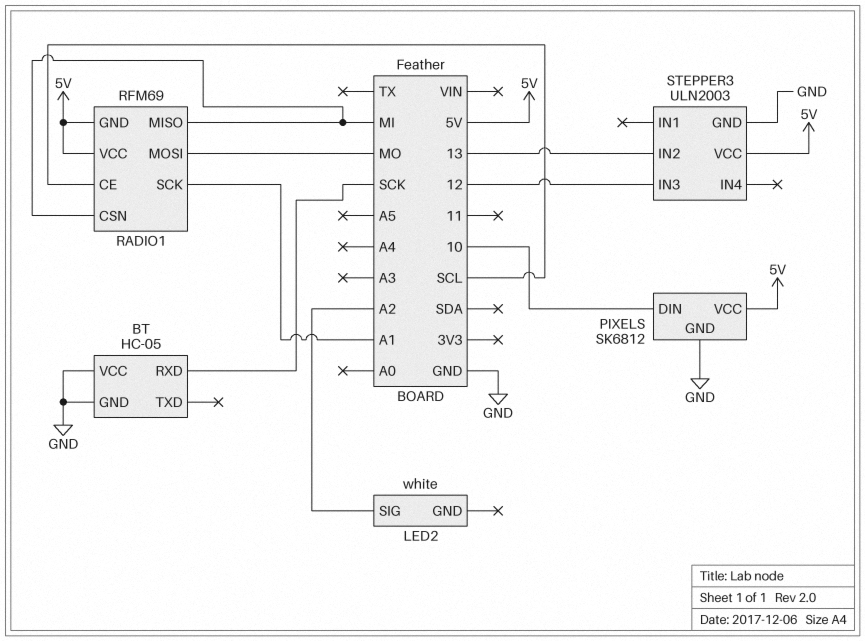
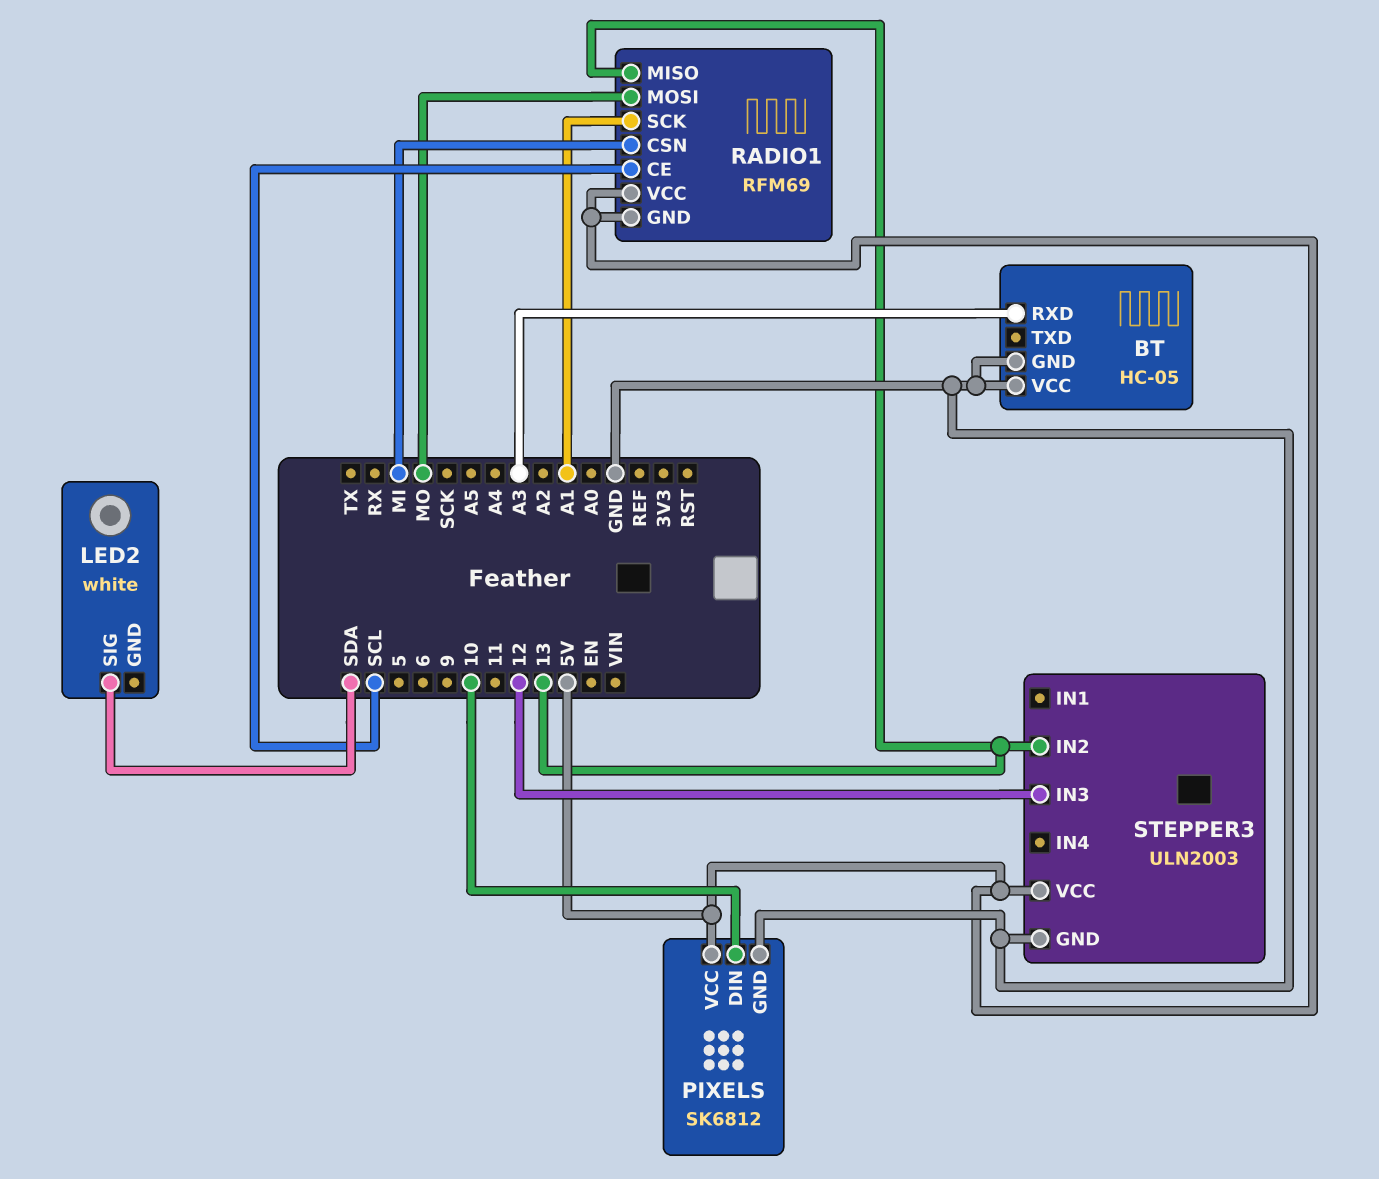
BT pin RXD: SCK -> A3
LED2 pin SIG: A2 -> SDA
RADIO1 pin MISO: MI -> 13

